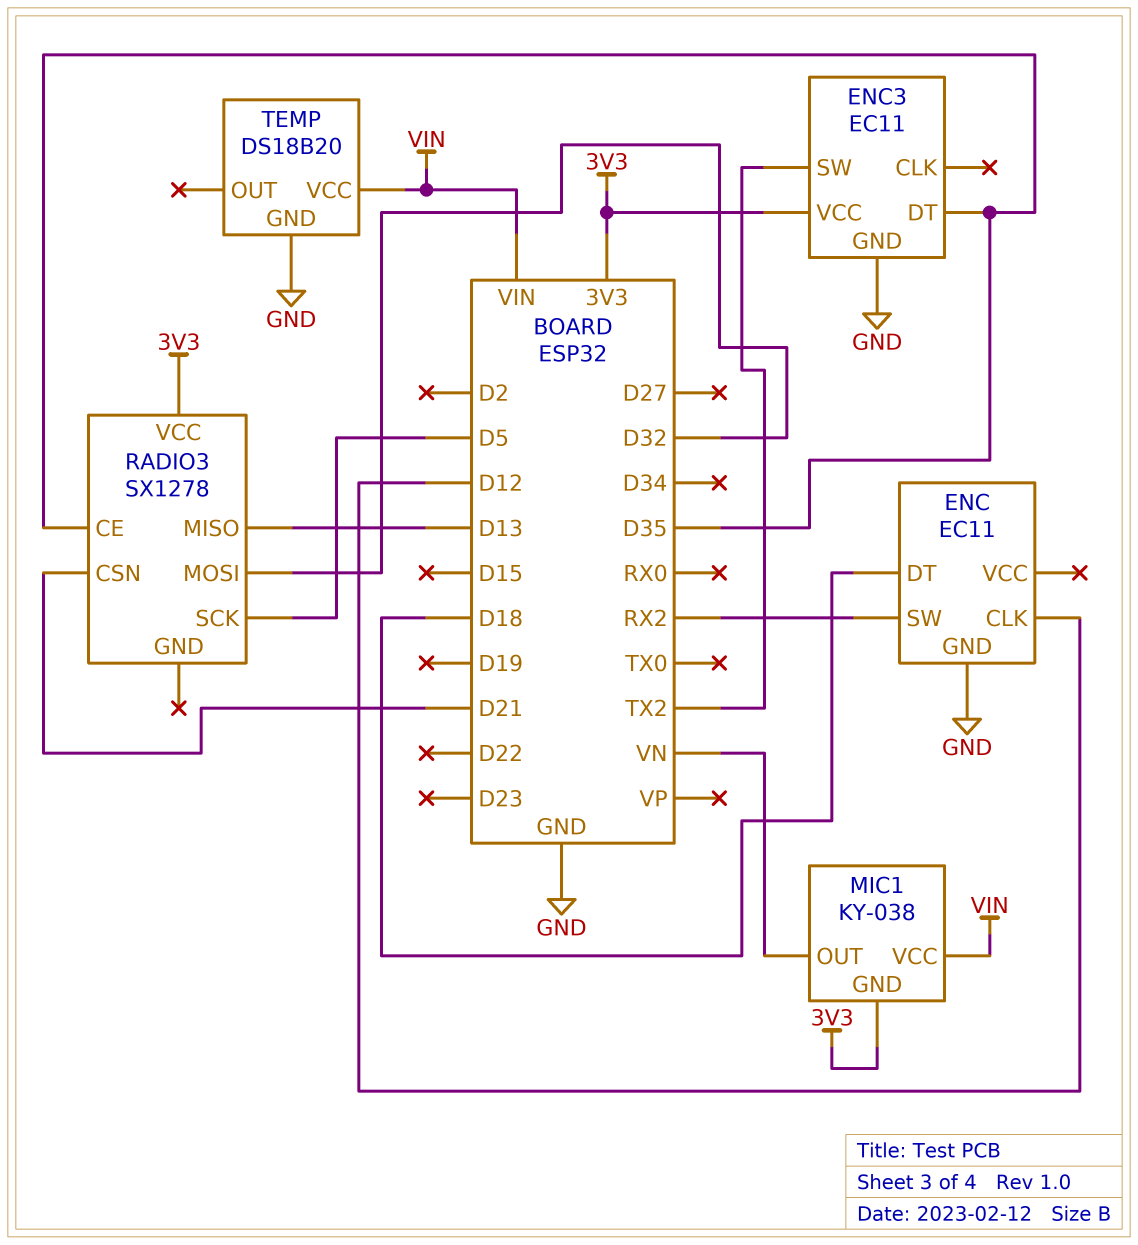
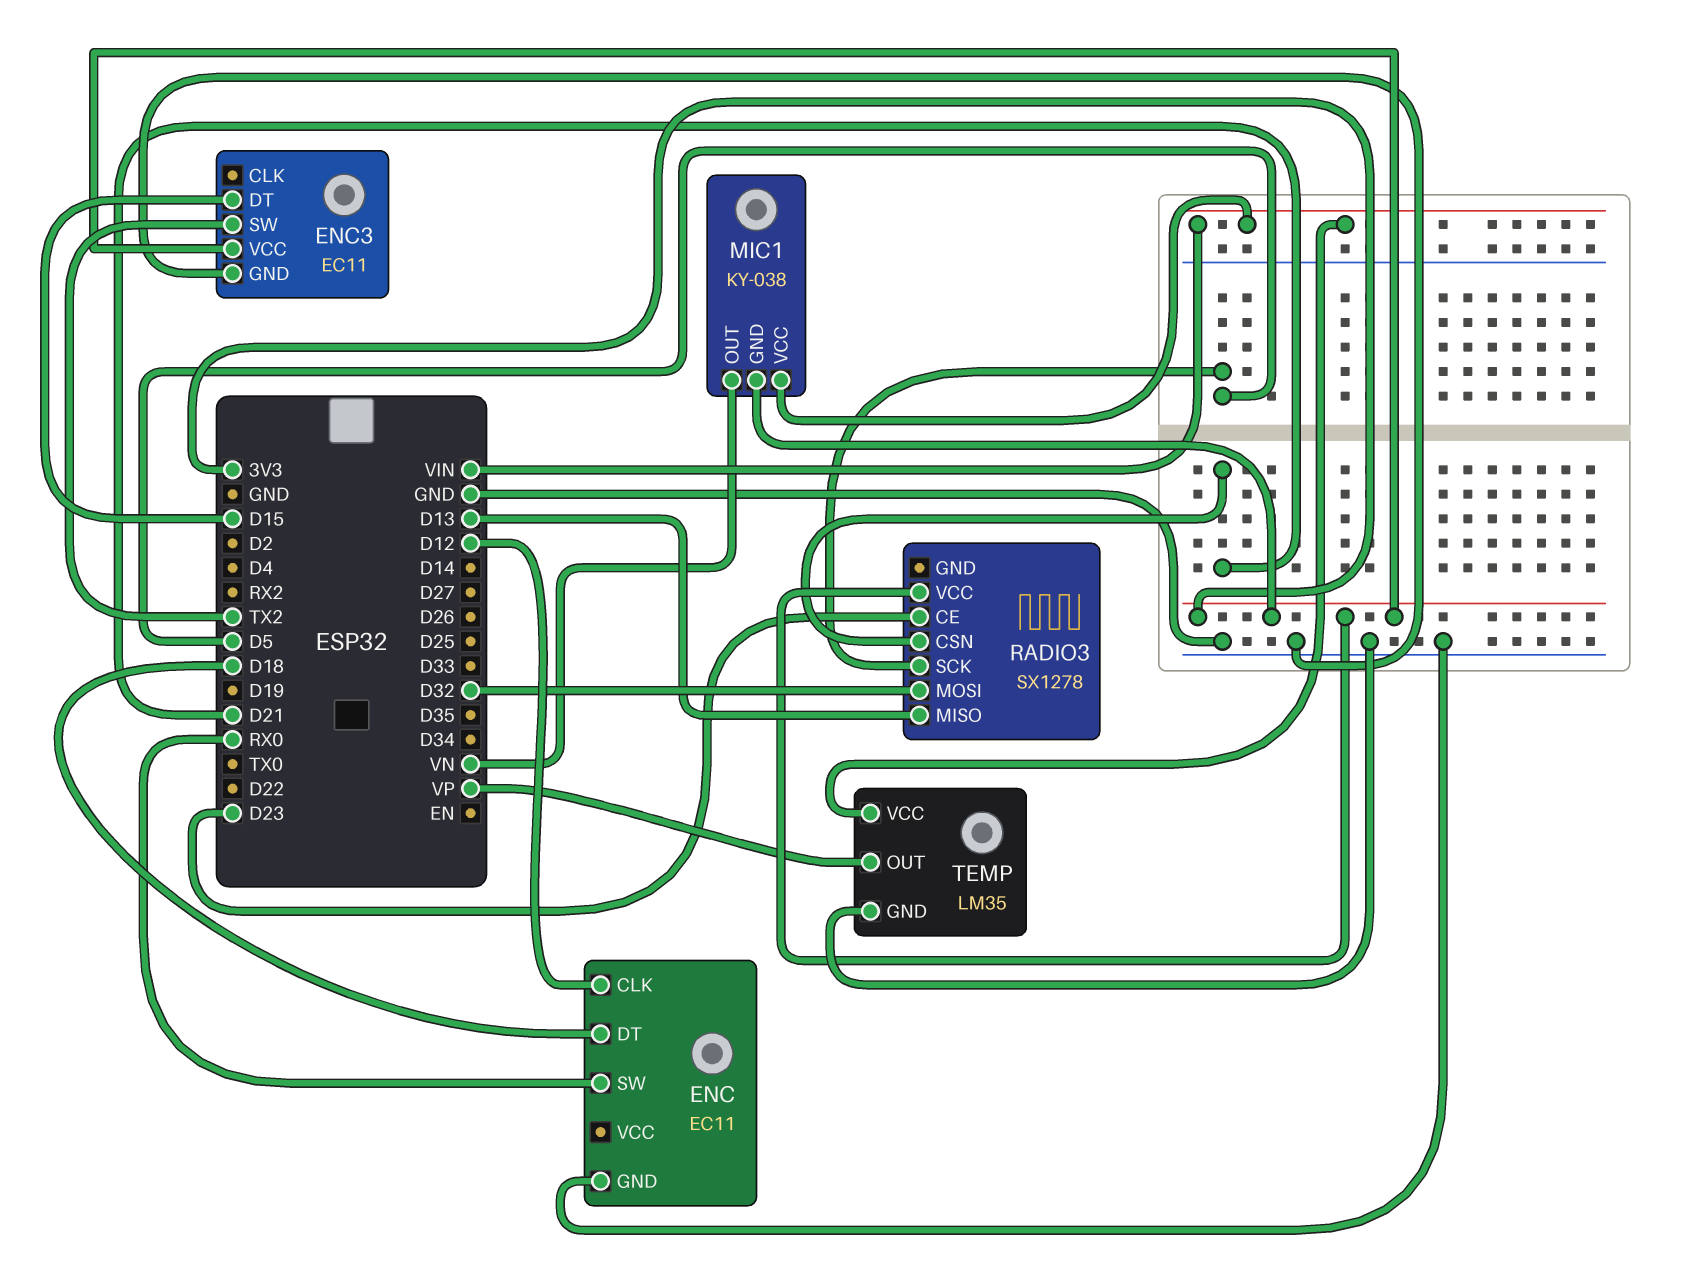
ENC pin SW: RX2 -> RX0
ENC3 pin DT: D35 -> D15
RADIO3 pin CE: D35 -> D23
TEMP: DS18B20 -> LM35
TEMP pin OUT: none -> VP

